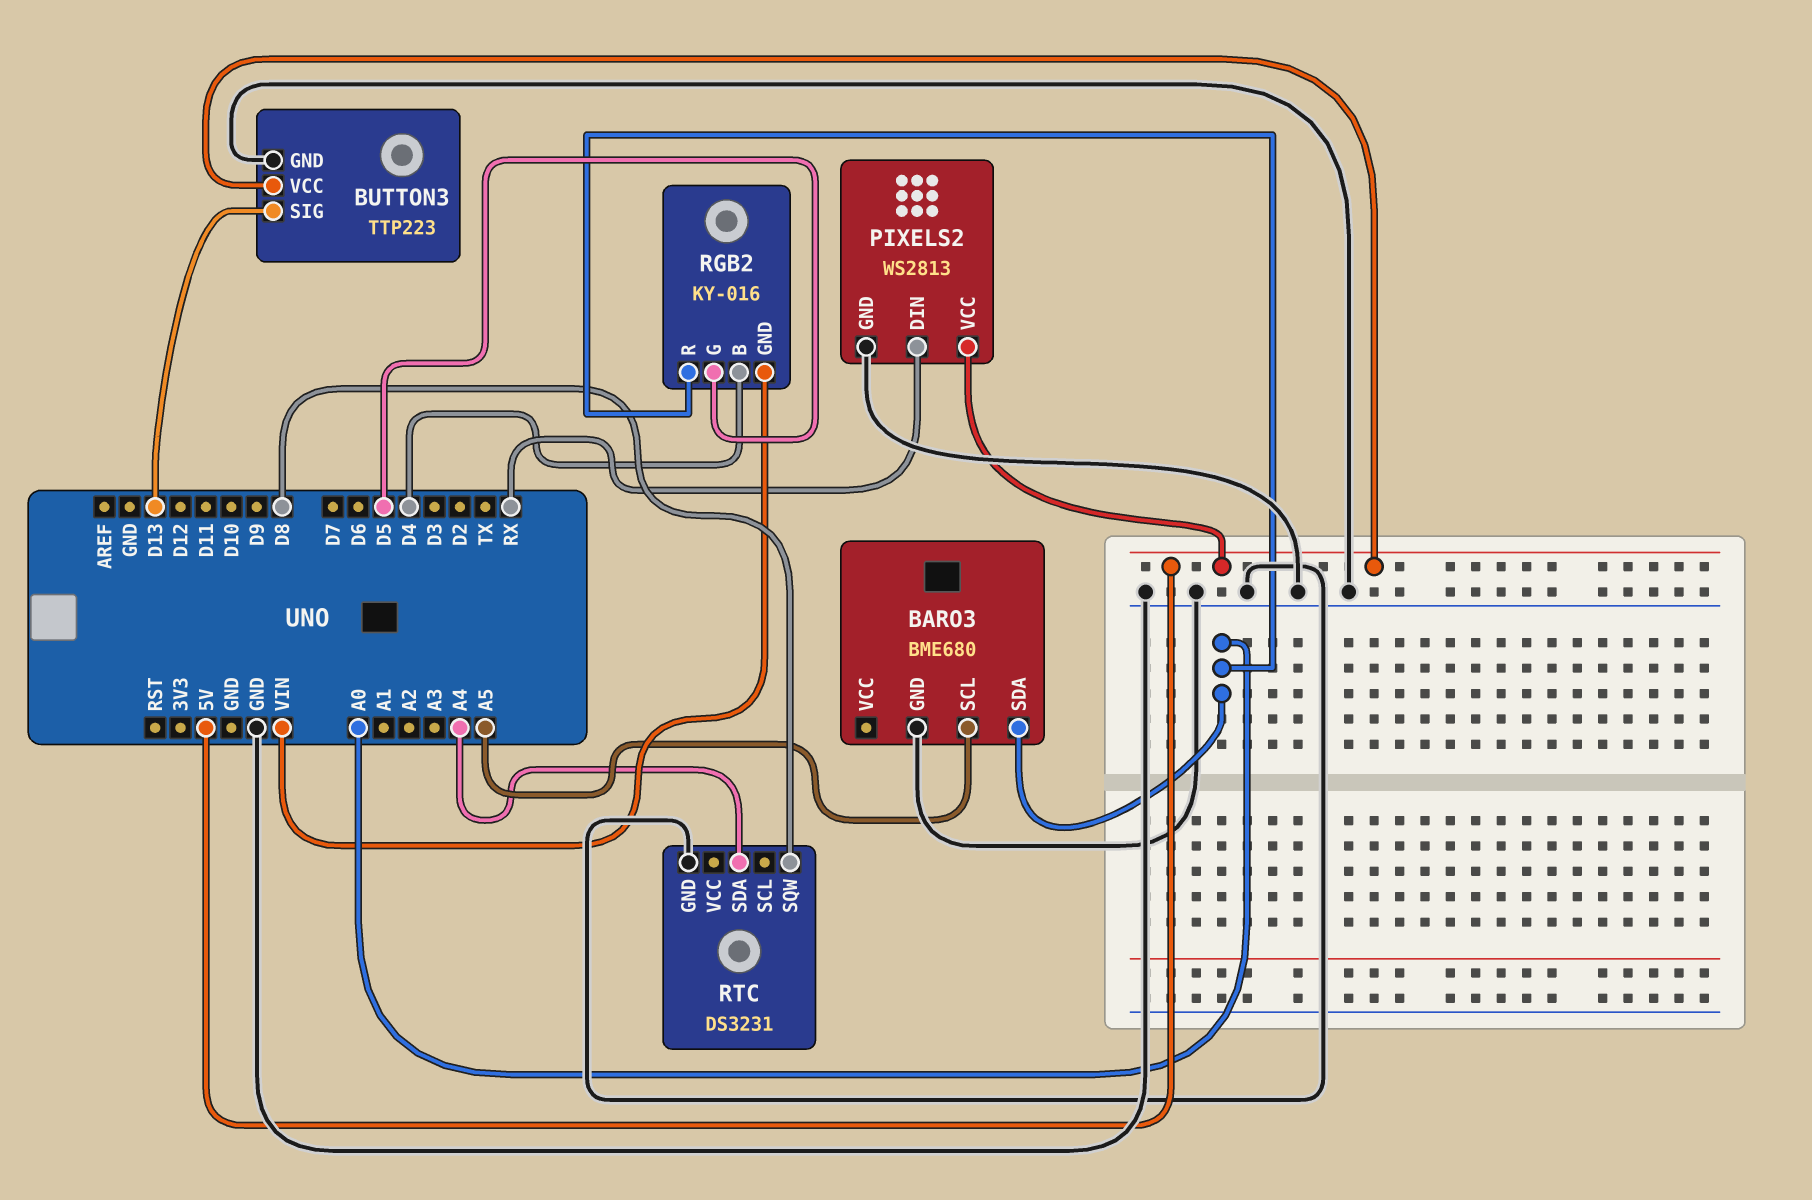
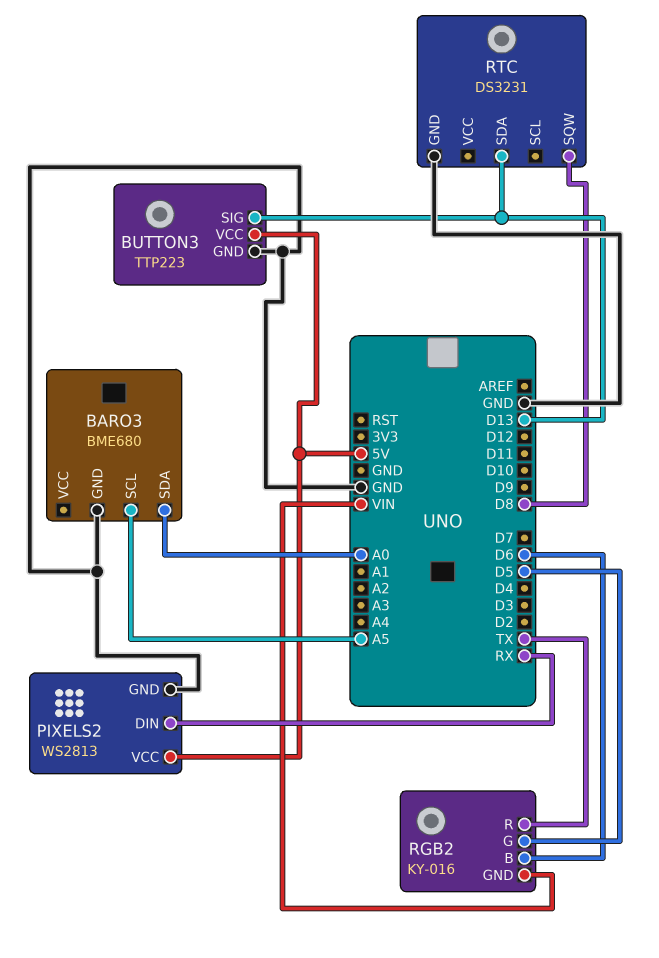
RGB2 pin B: D4 -> D6
RGB2 pin R: A0 -> TX
RTC pin SDA: A4 -> D13

